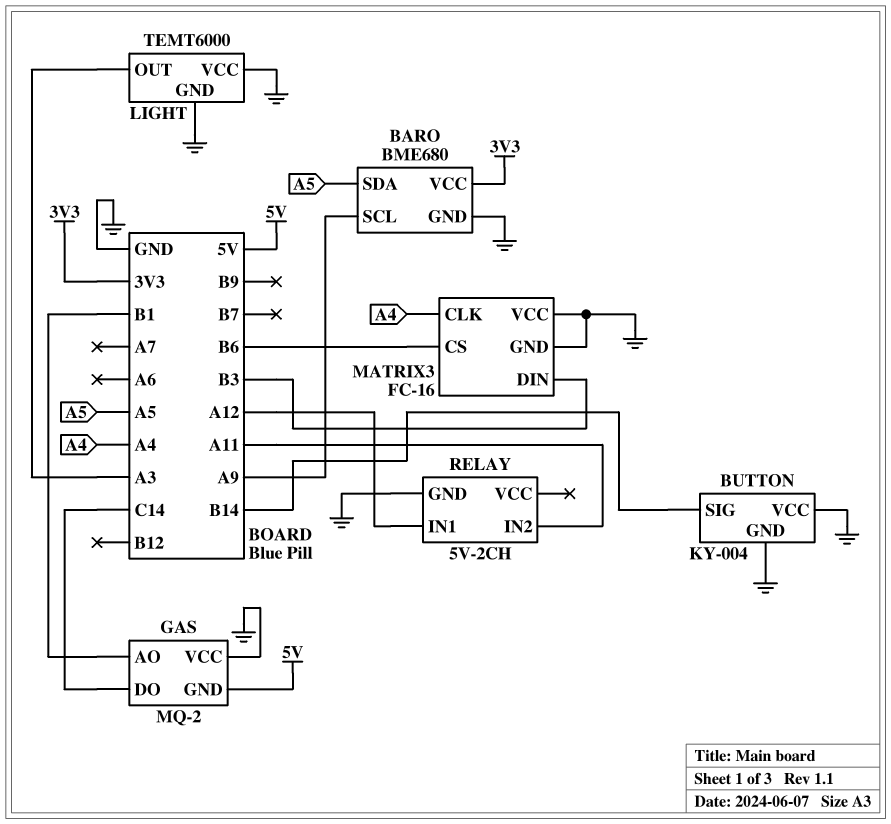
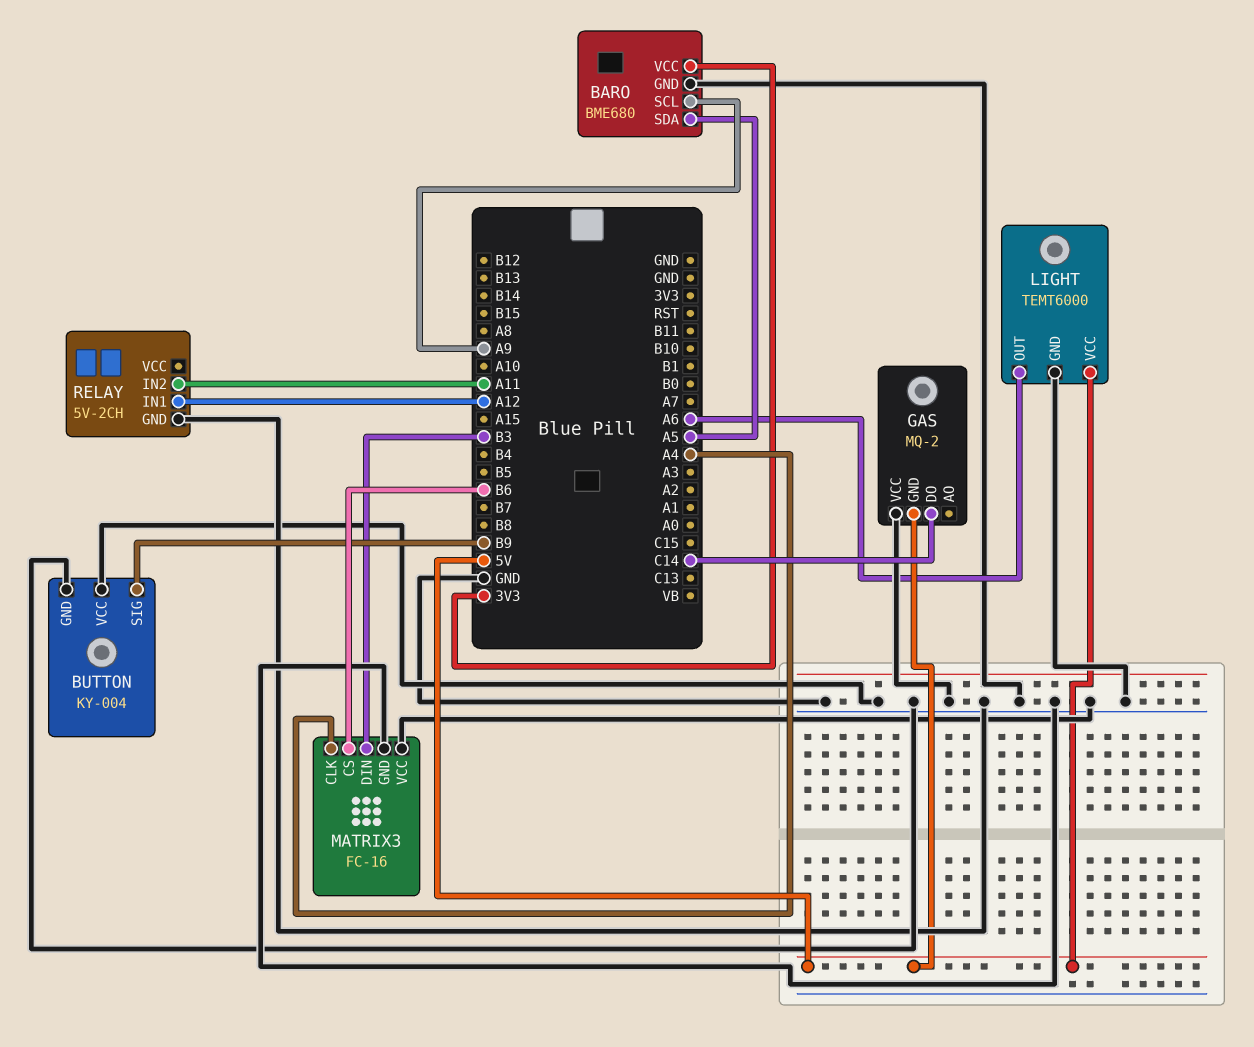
BUTTON pin SIG: B14 -> B9
GAS pin AO: B1 -> none
LIGHT pin OUT: A3 -> A6
LIGHT pin VCC: GND -> 5V

